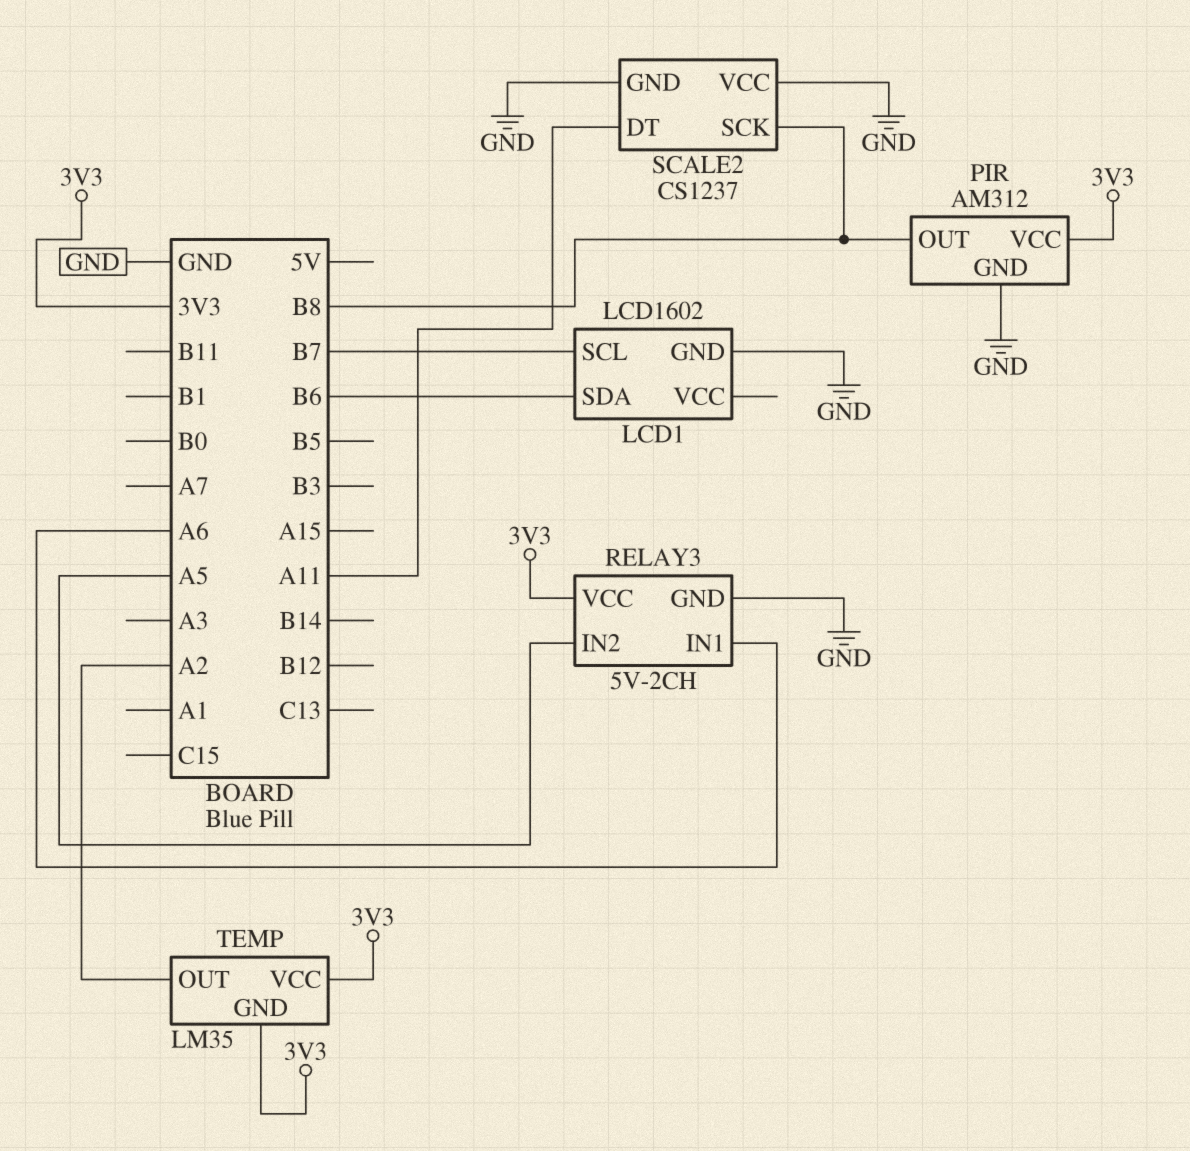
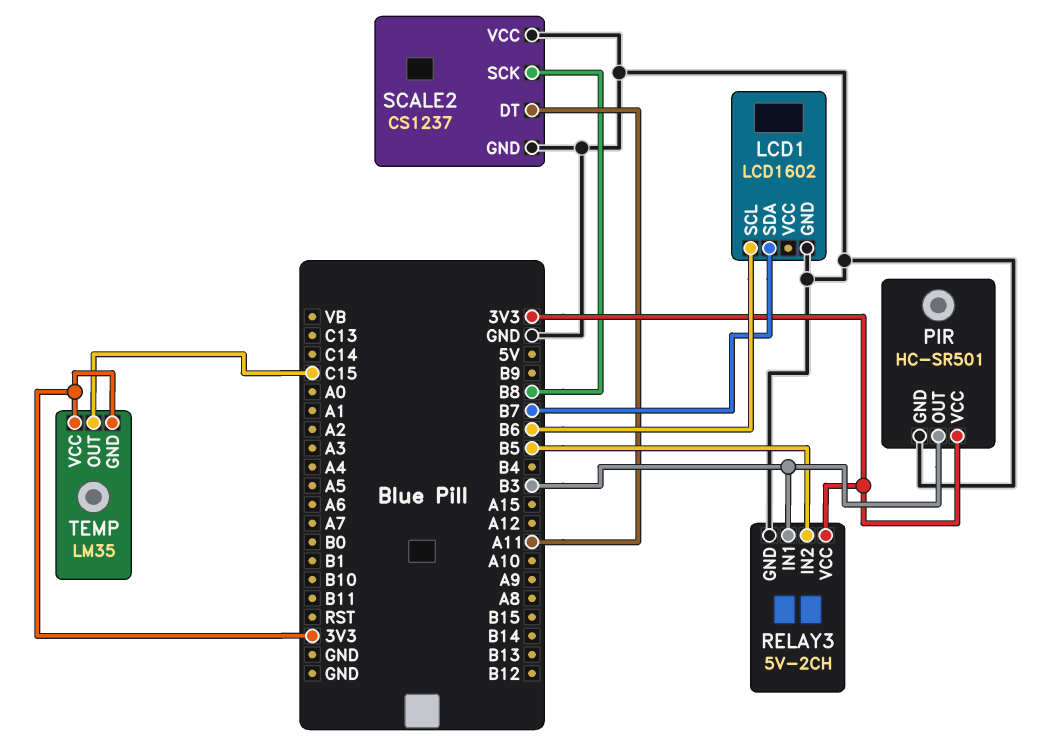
LCD1 pin SCL: B7 -> B6
LCD1 pin SDA: B6 -> B7
PIR: AM312 -> HC-SR501
PIR pin OUT: B8 -> B3
RELAY3 pin IN1: A6 -> B3
RELAY3 pin IN2: A5 -> B5
TEMP pin OUT: A2 -> C15

